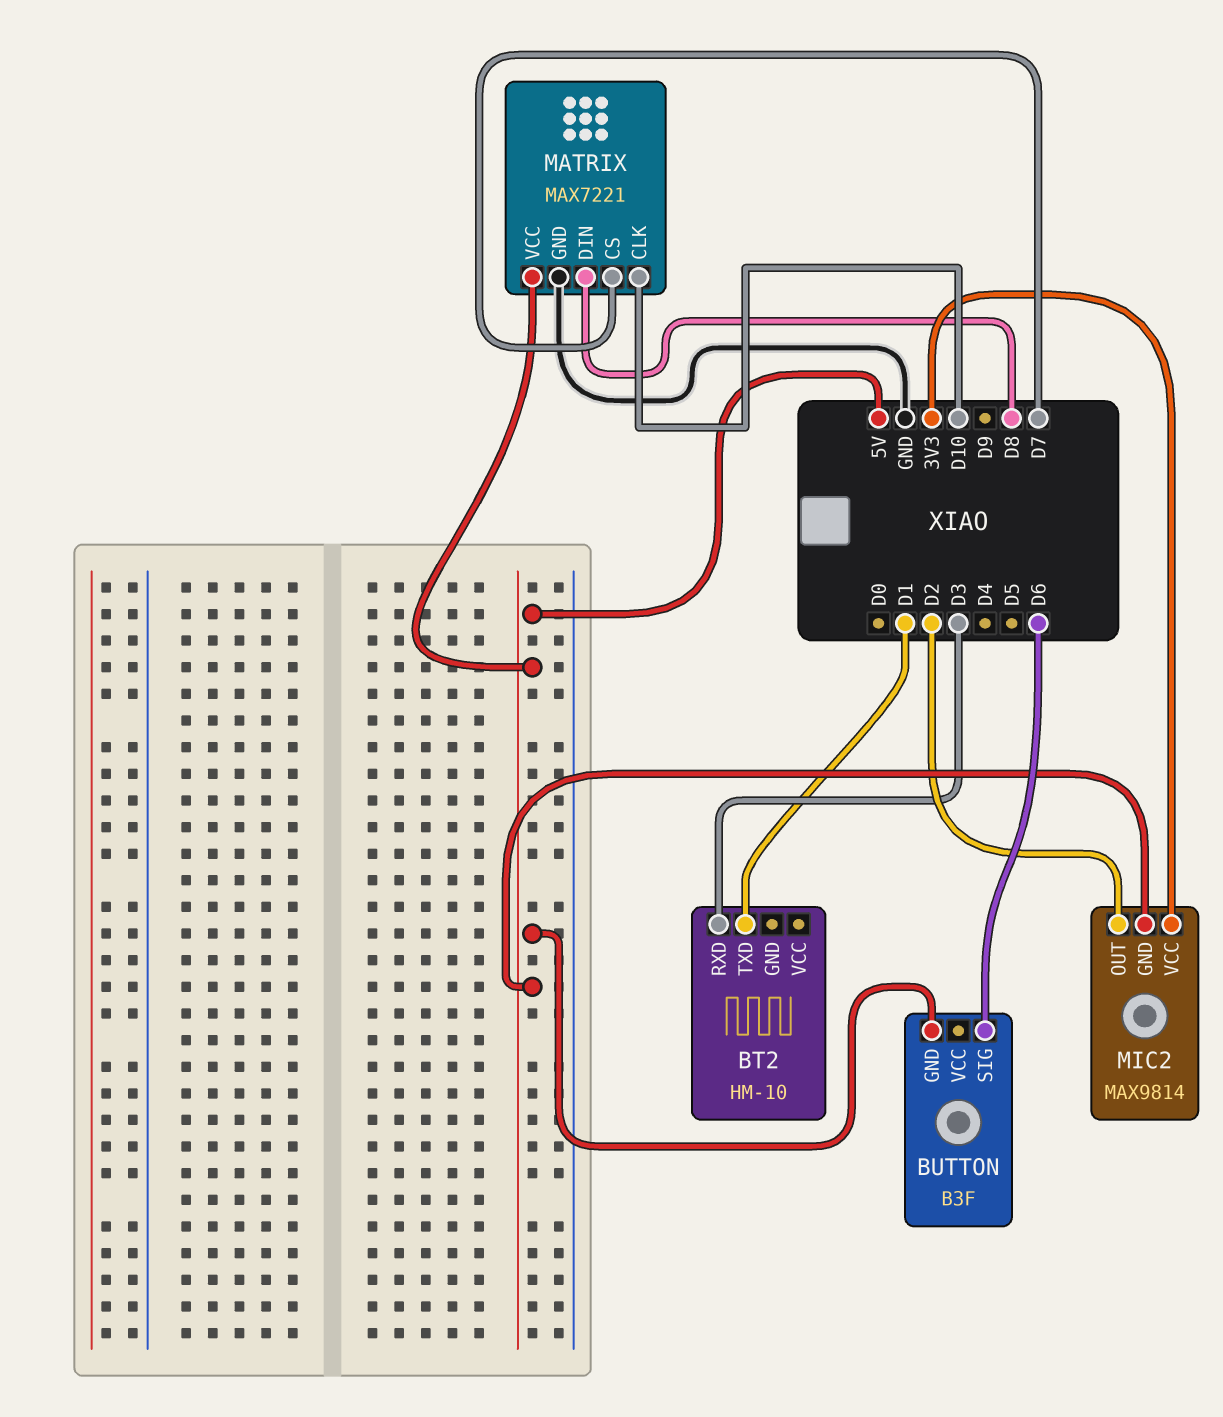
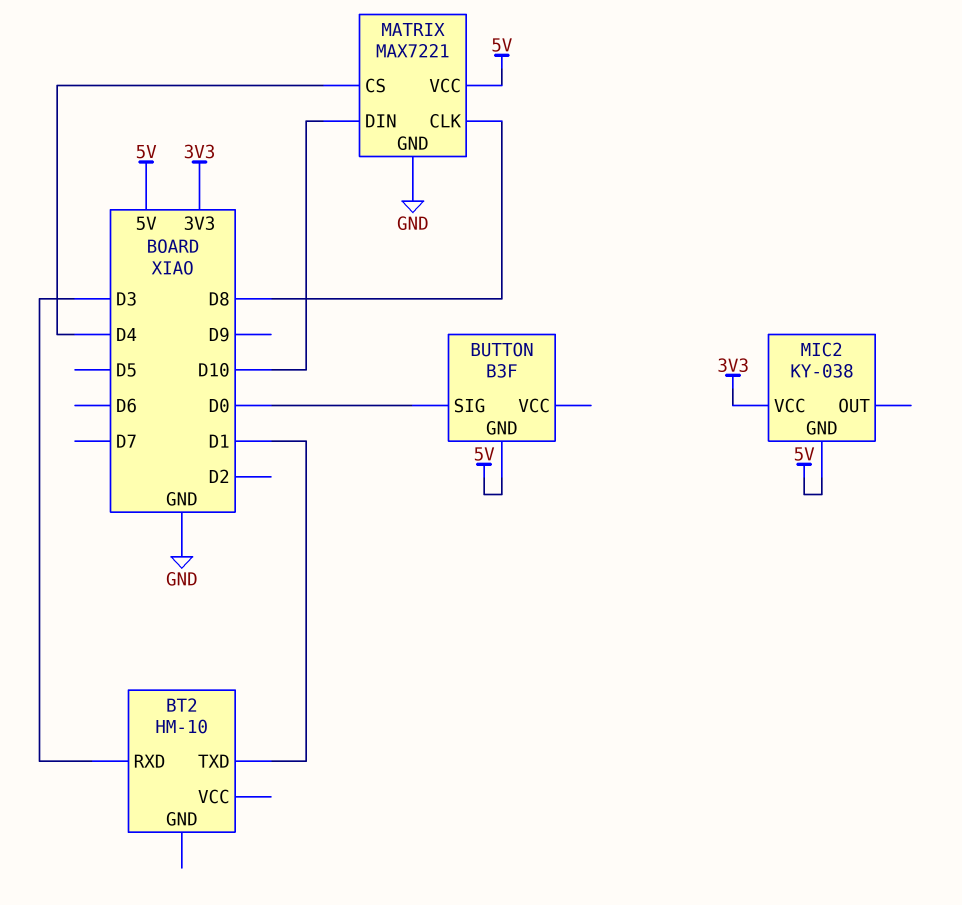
BUTTON pin SIG: D6 -> D0
MATRIX pin CLK: D10 -> D8
MATRIX pin CS: D7 -> D4
MATRIX pin DIN: D8 -> D10
MIC2: MAX9814 -> KY-038
MIC2 pin OUT: D2 -> none

